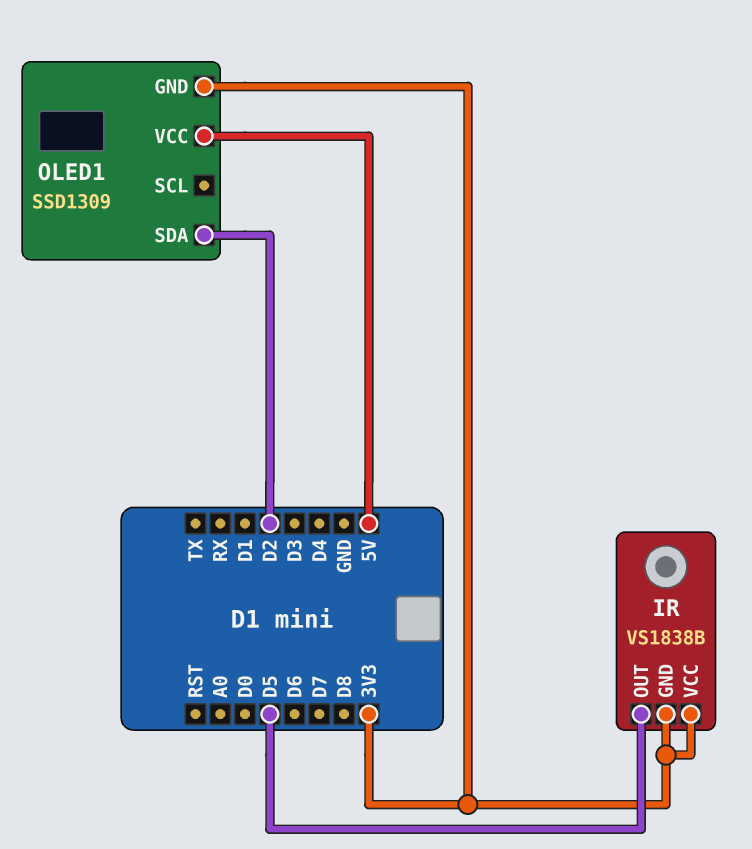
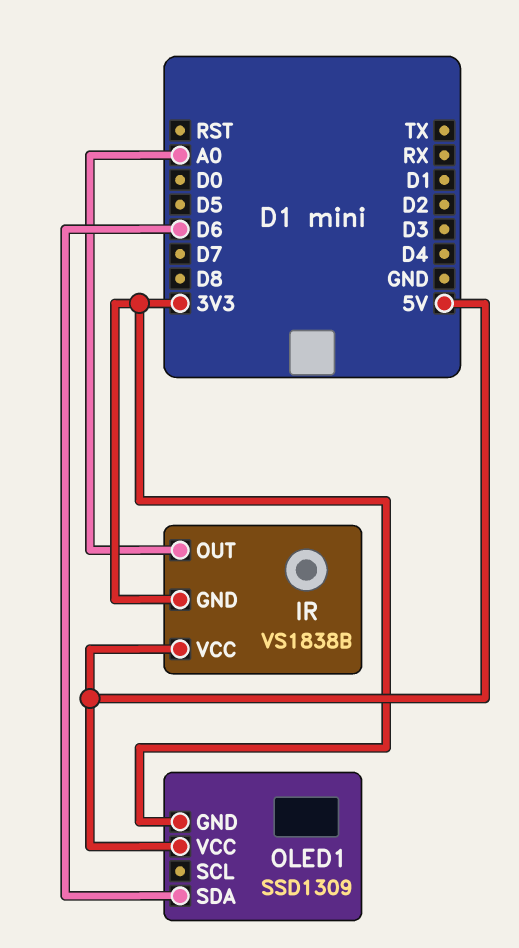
IR pin OUT: D5 -> A0
IR pin VCC: 3V3 -> 5V
OLED1 pin SDA: D2 -> D6

